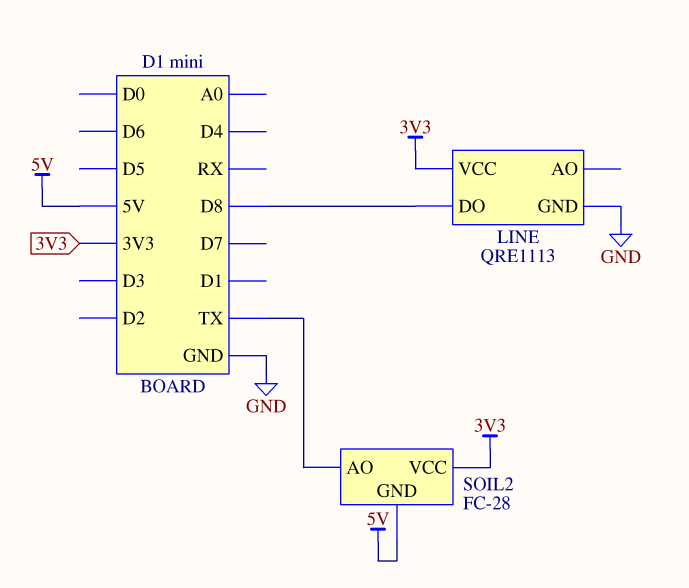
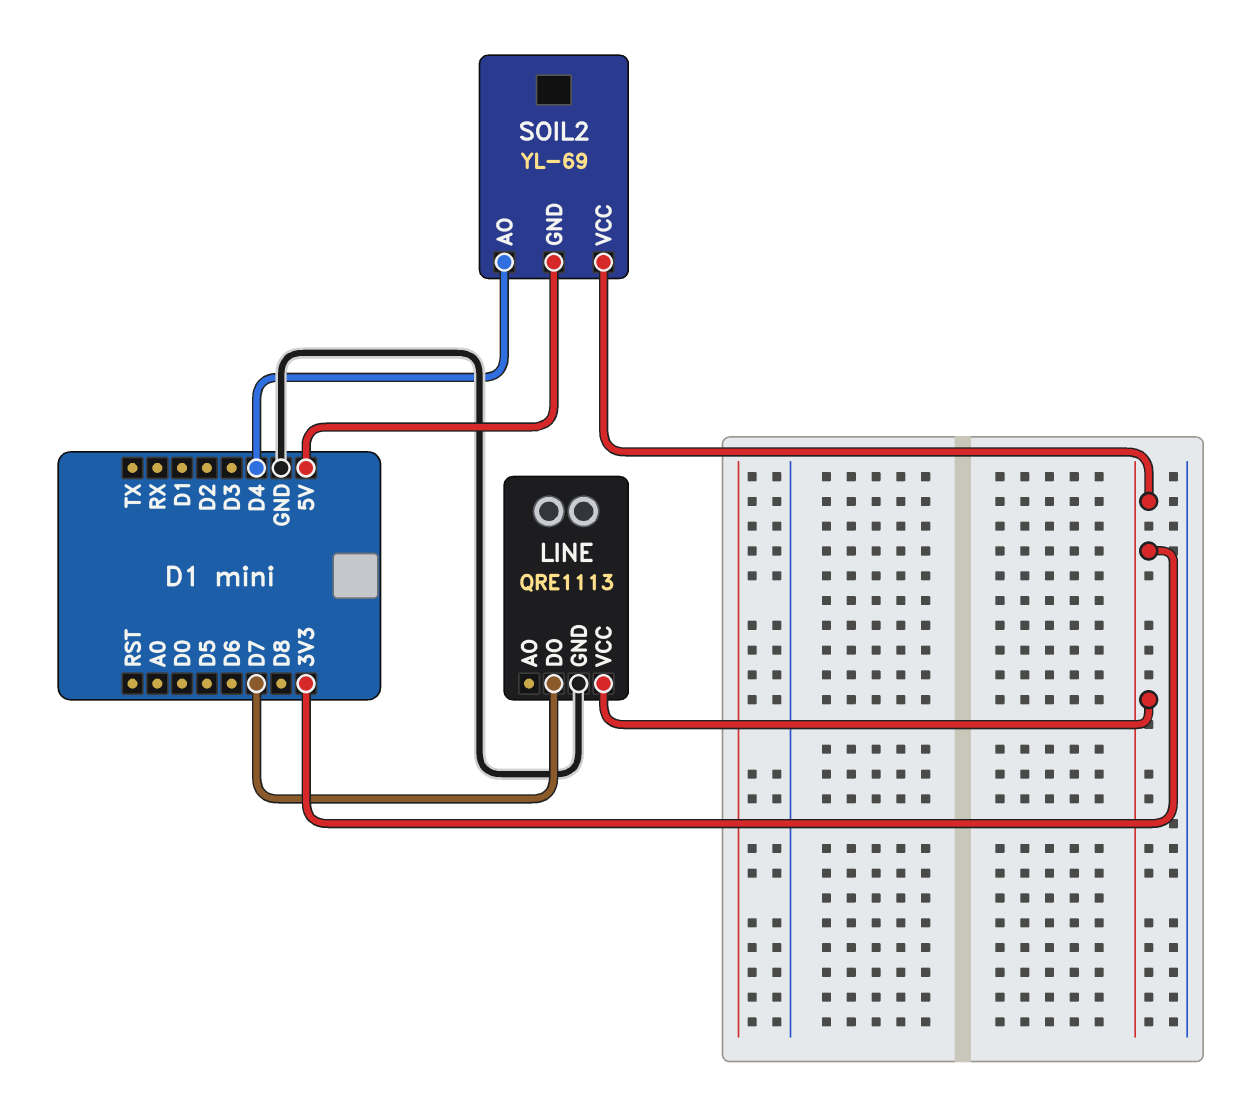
LINE pin DO: D8 -> D7
SOIL2: FC-28 -> YL-69
SOIL2 pin AO: TX -> D4

